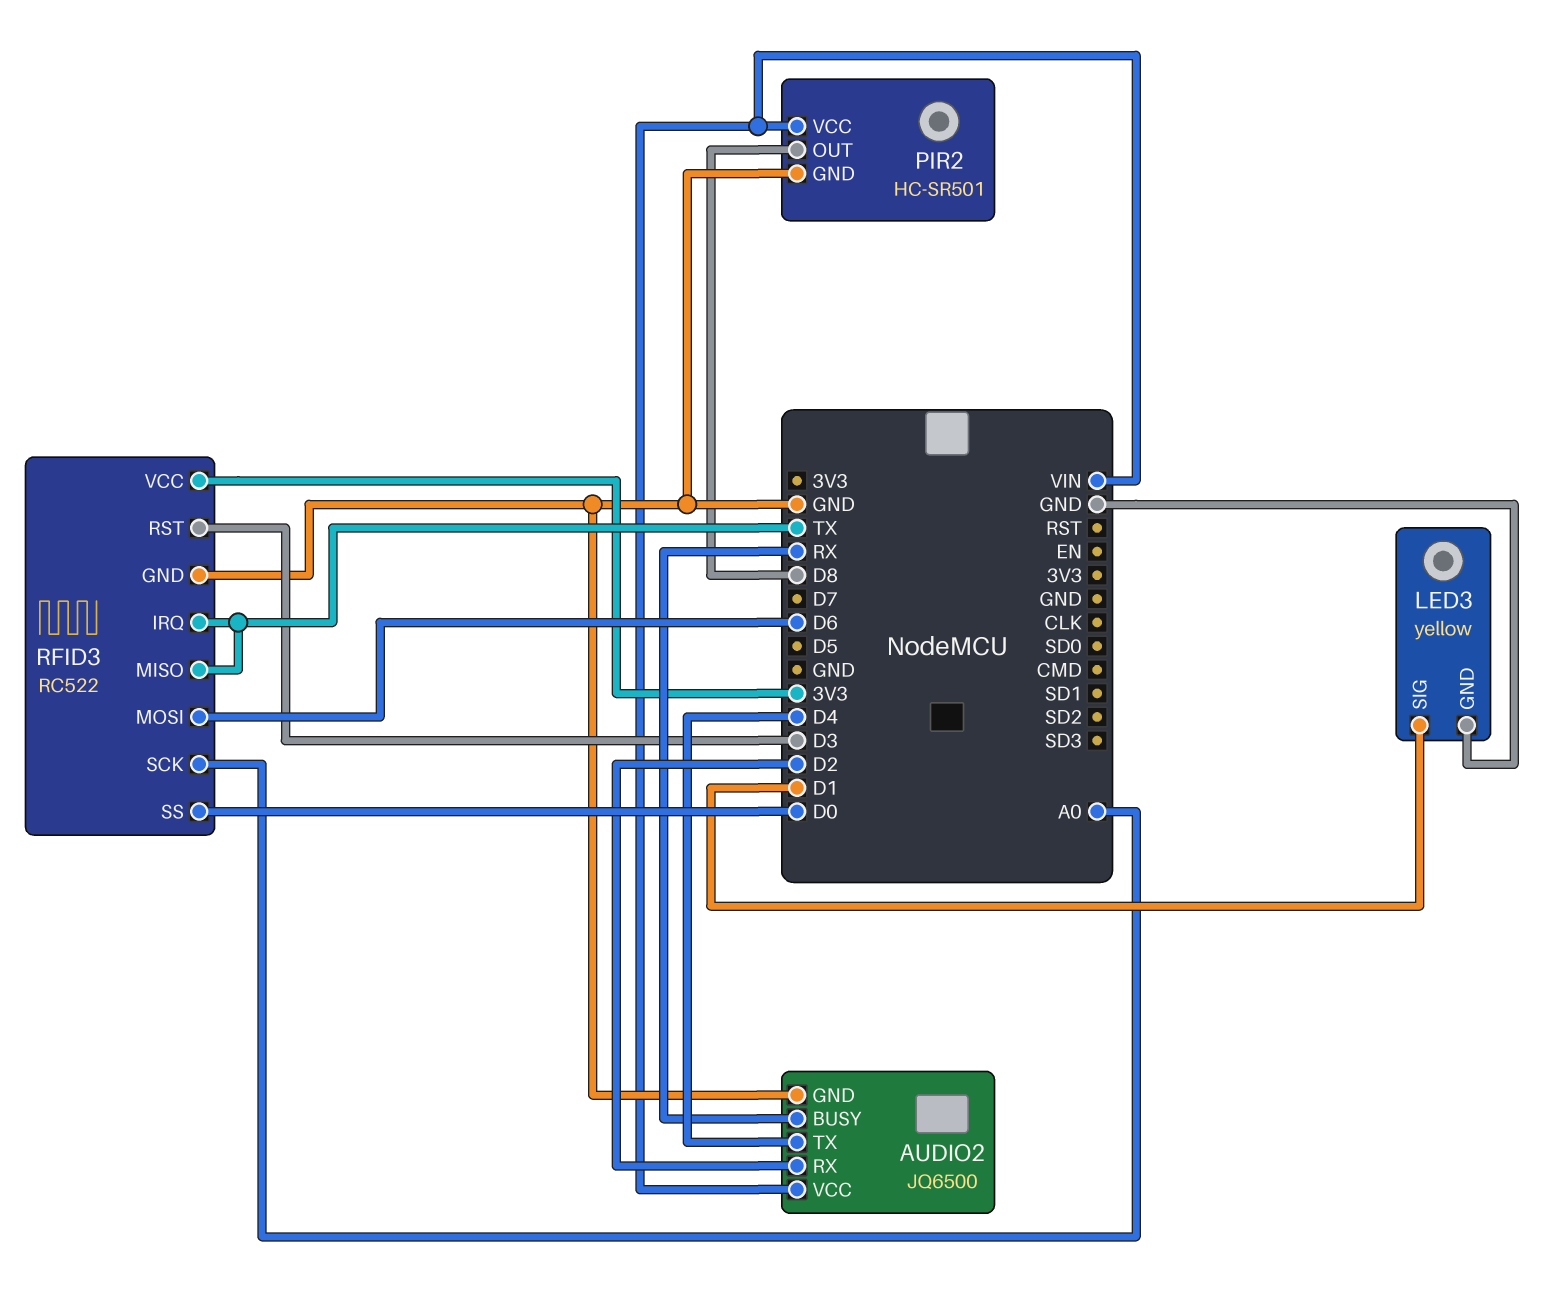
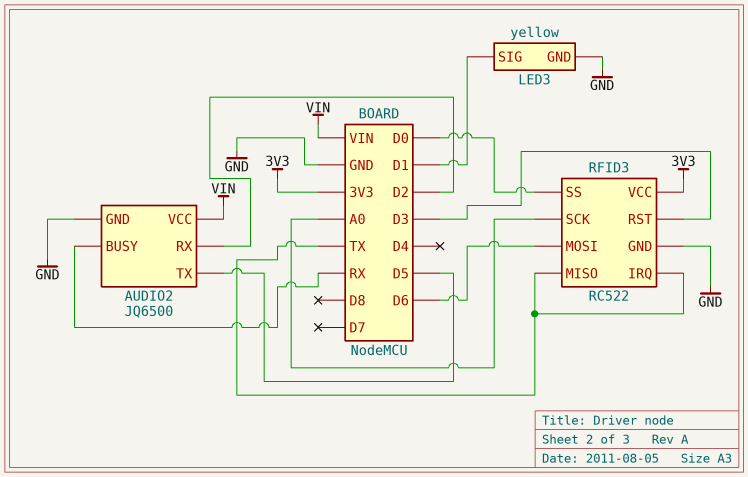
AUDIO2 pin TX: D4 -> D5
PIR2: HC-SR501 -> none
PIR2 pin GND: GND -> none
PIR2 pin OUT: D8 -> none
PIR2 pin VCC: VIN -> none

